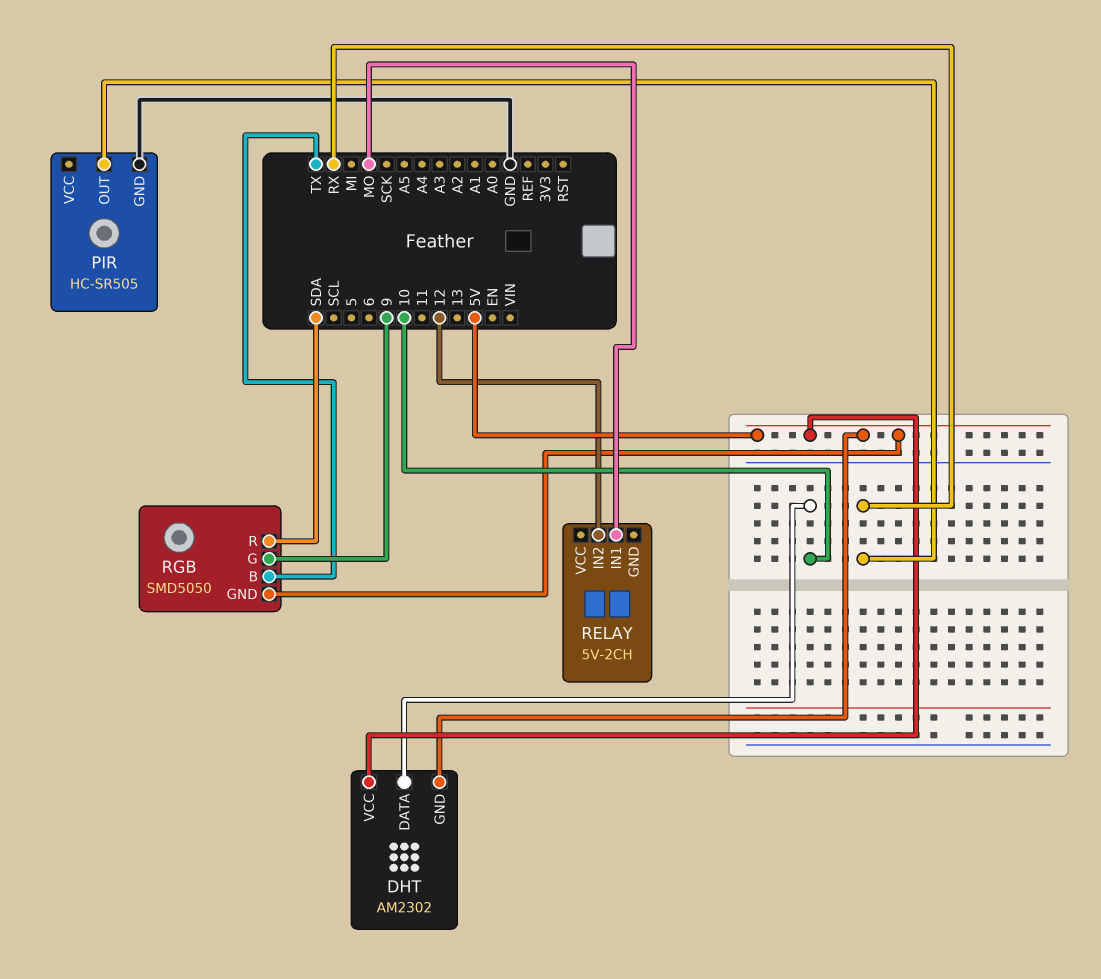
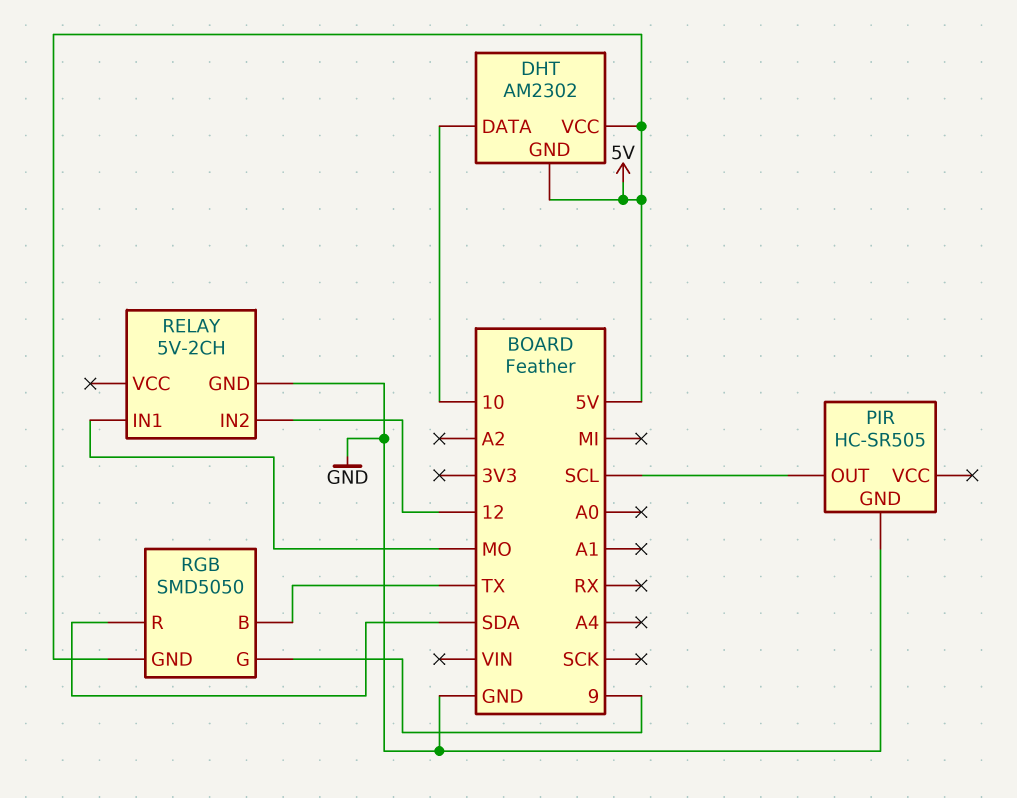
PIR pin OUT: RX -> SCL
RELAY pin GND: none -> GND

